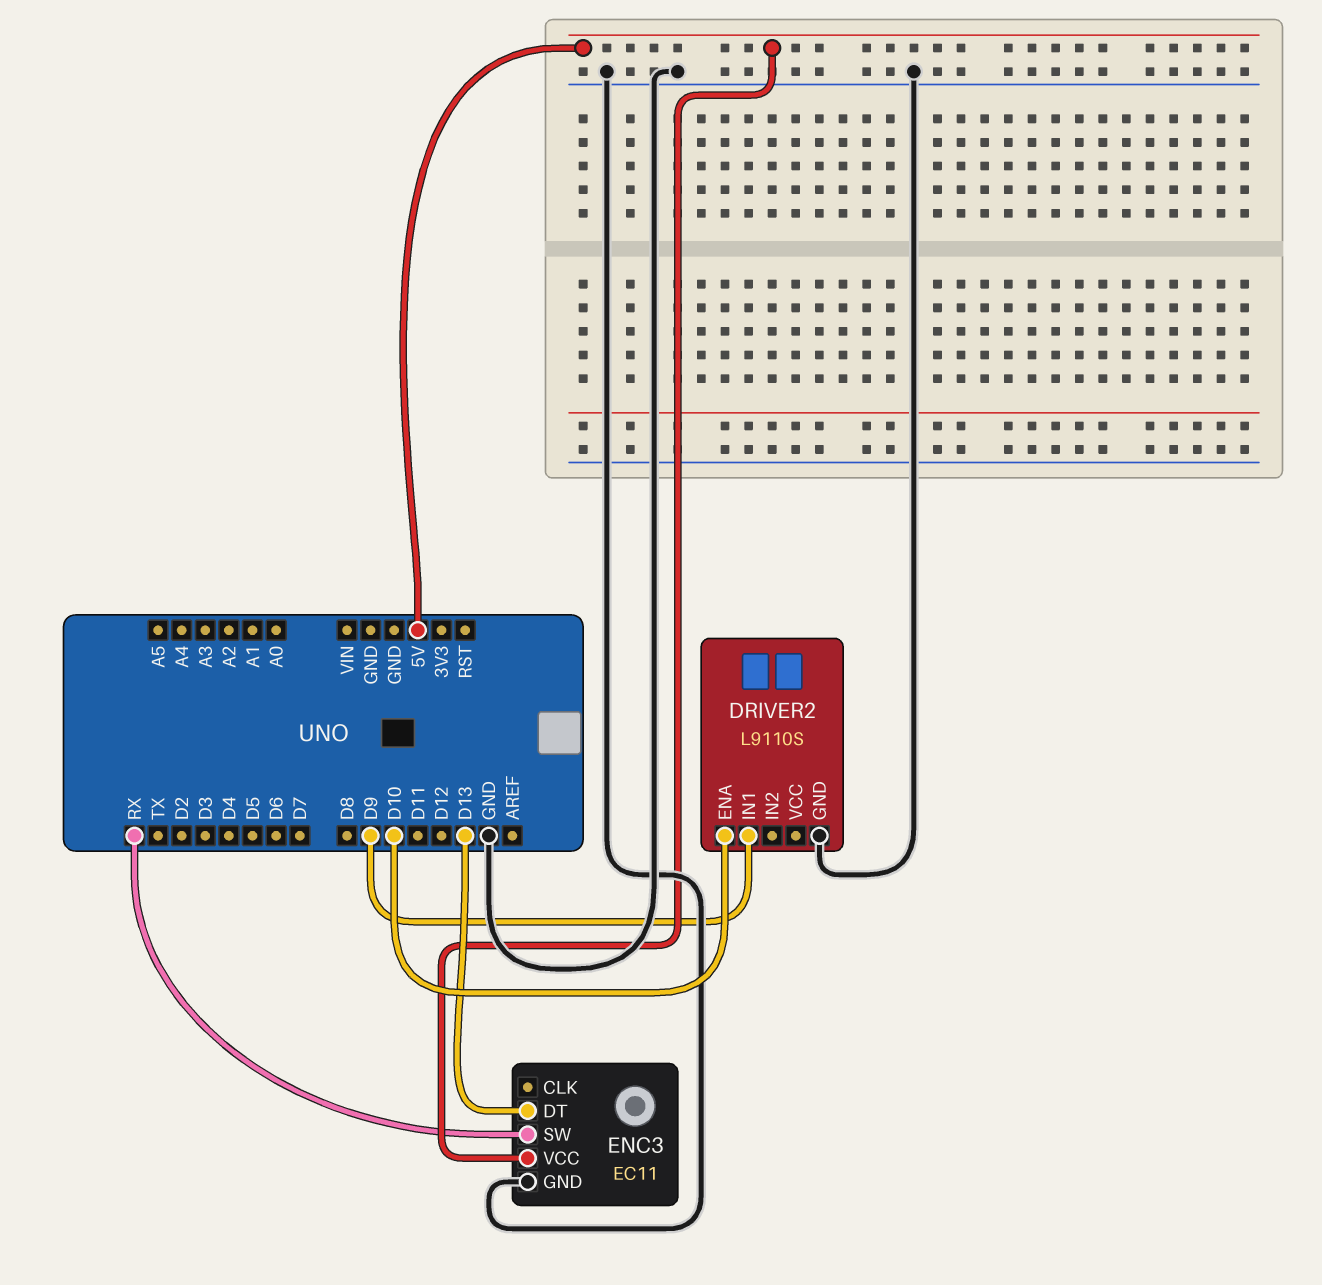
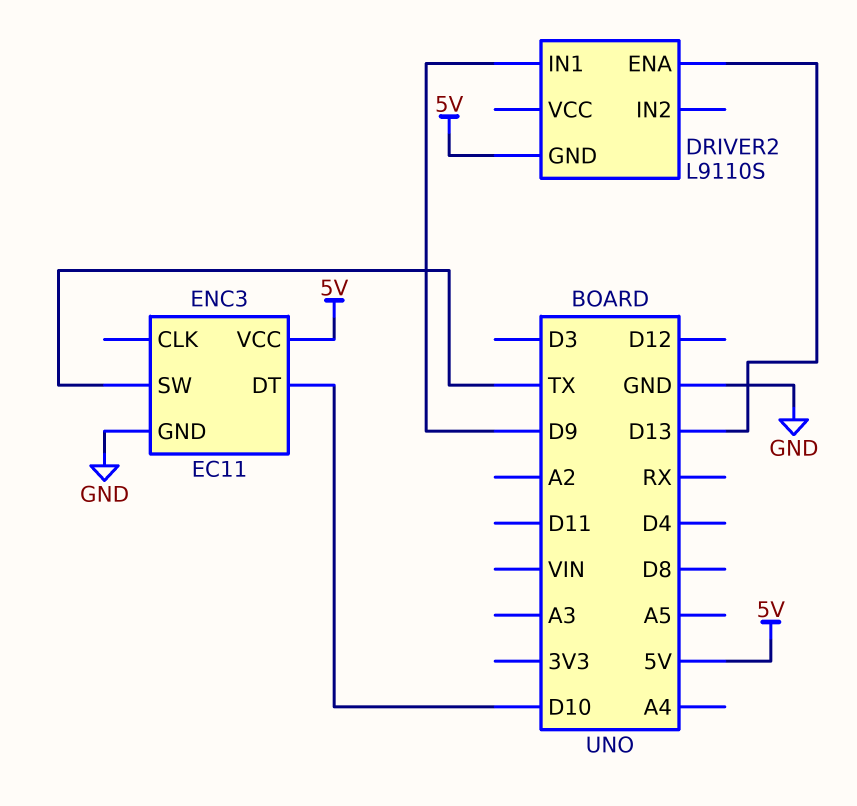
DRIVER2 pin ENA: D10 -> D13
DRIVER2 pin GND: GND -> 5V
ENC3 pin DT: D13 -> D10
ENC3 pin SW: RX -> TX

